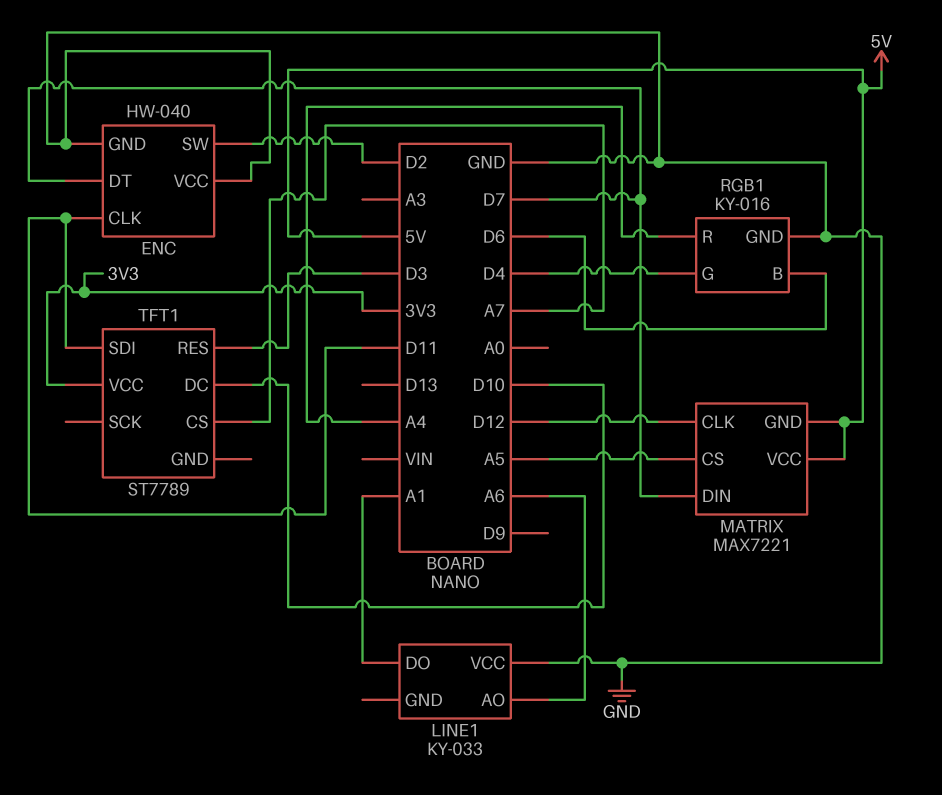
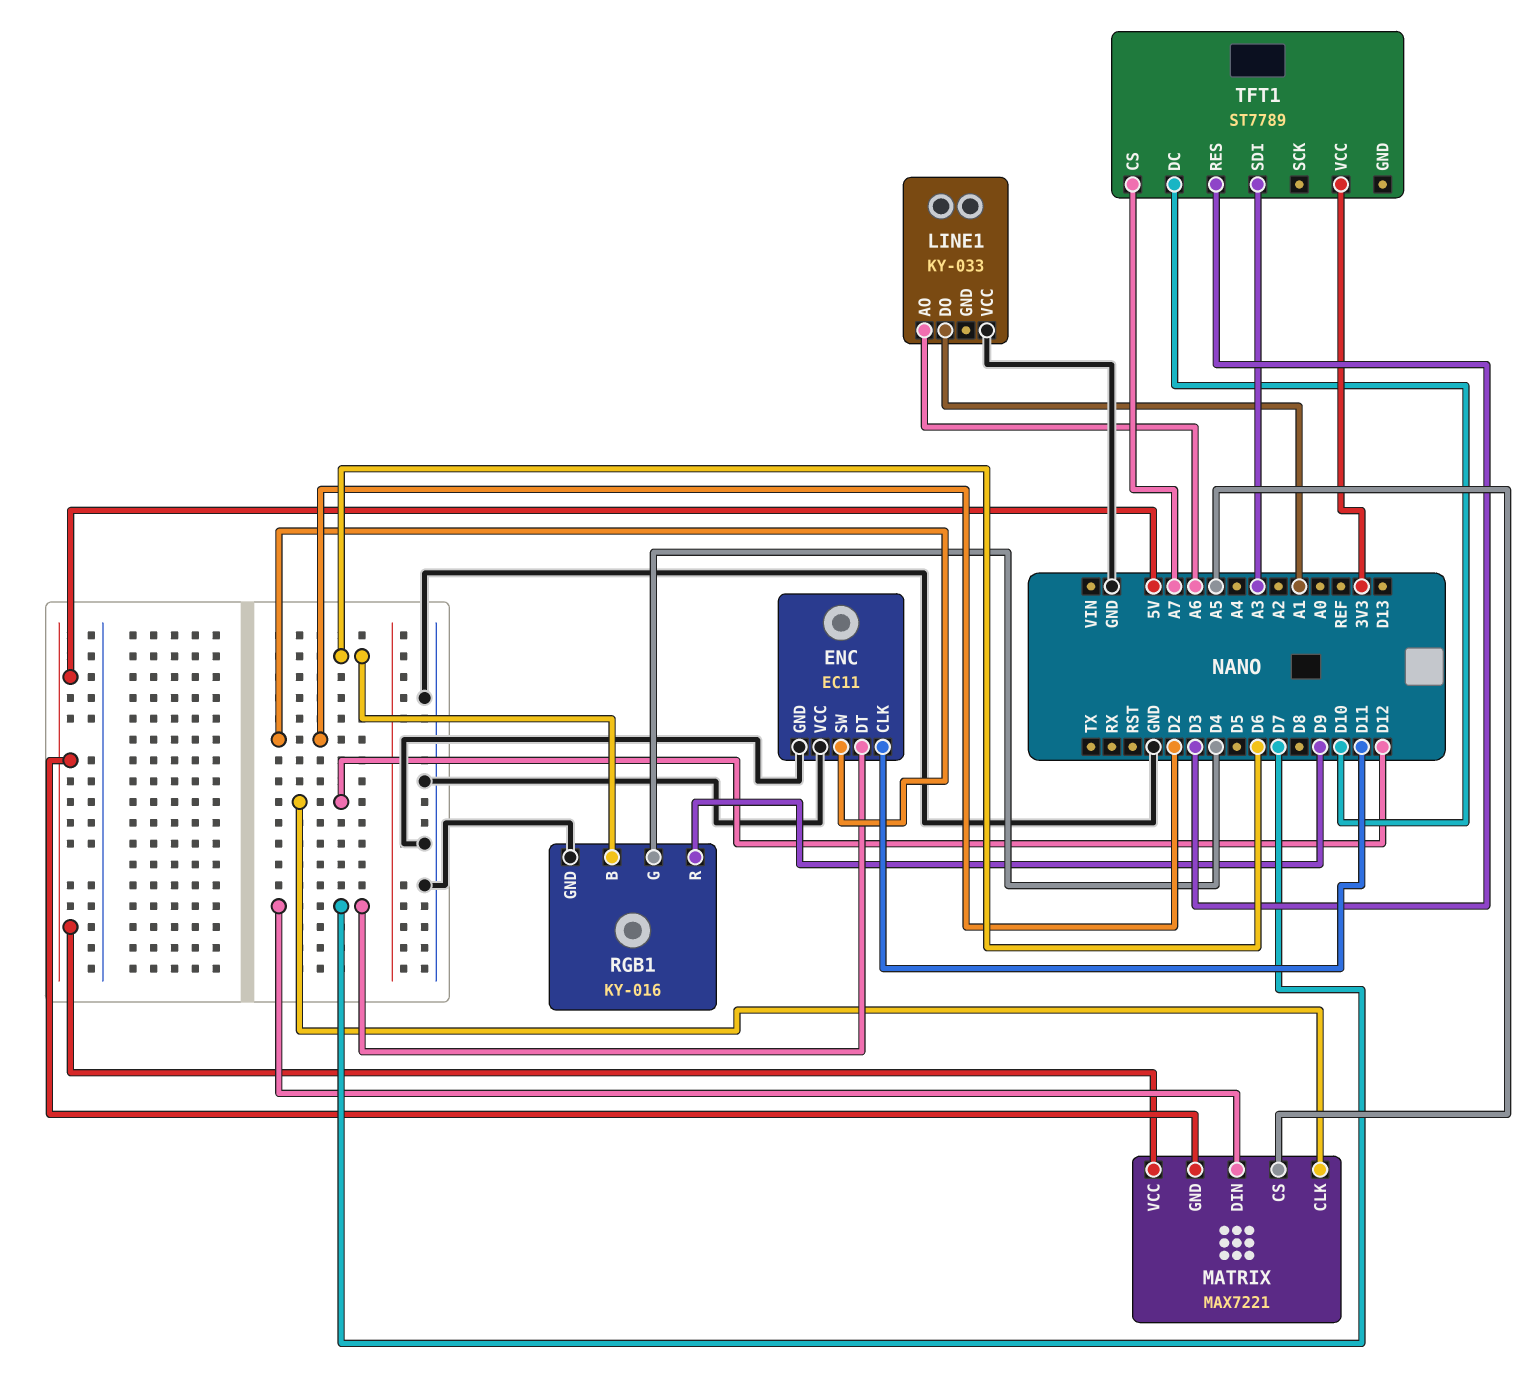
ENC: HW-040 -> EC11
RGB1 pin R: A4 -> D9
TFT1 pin SDI: D11 -> A3

